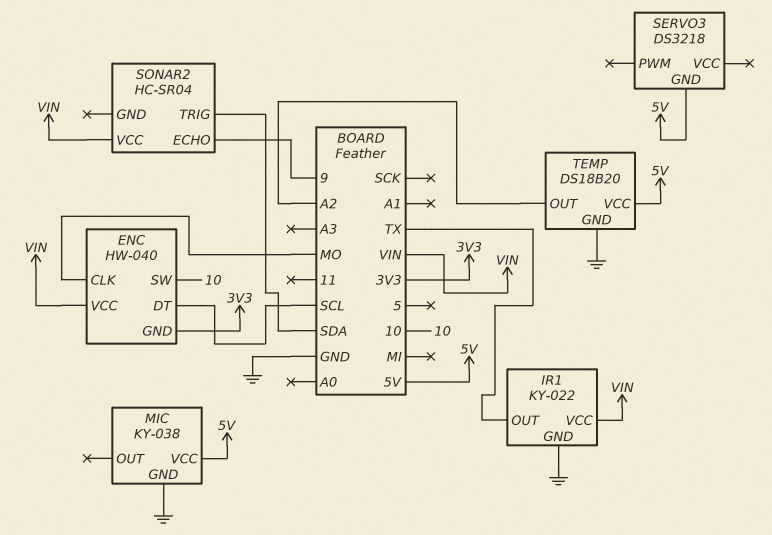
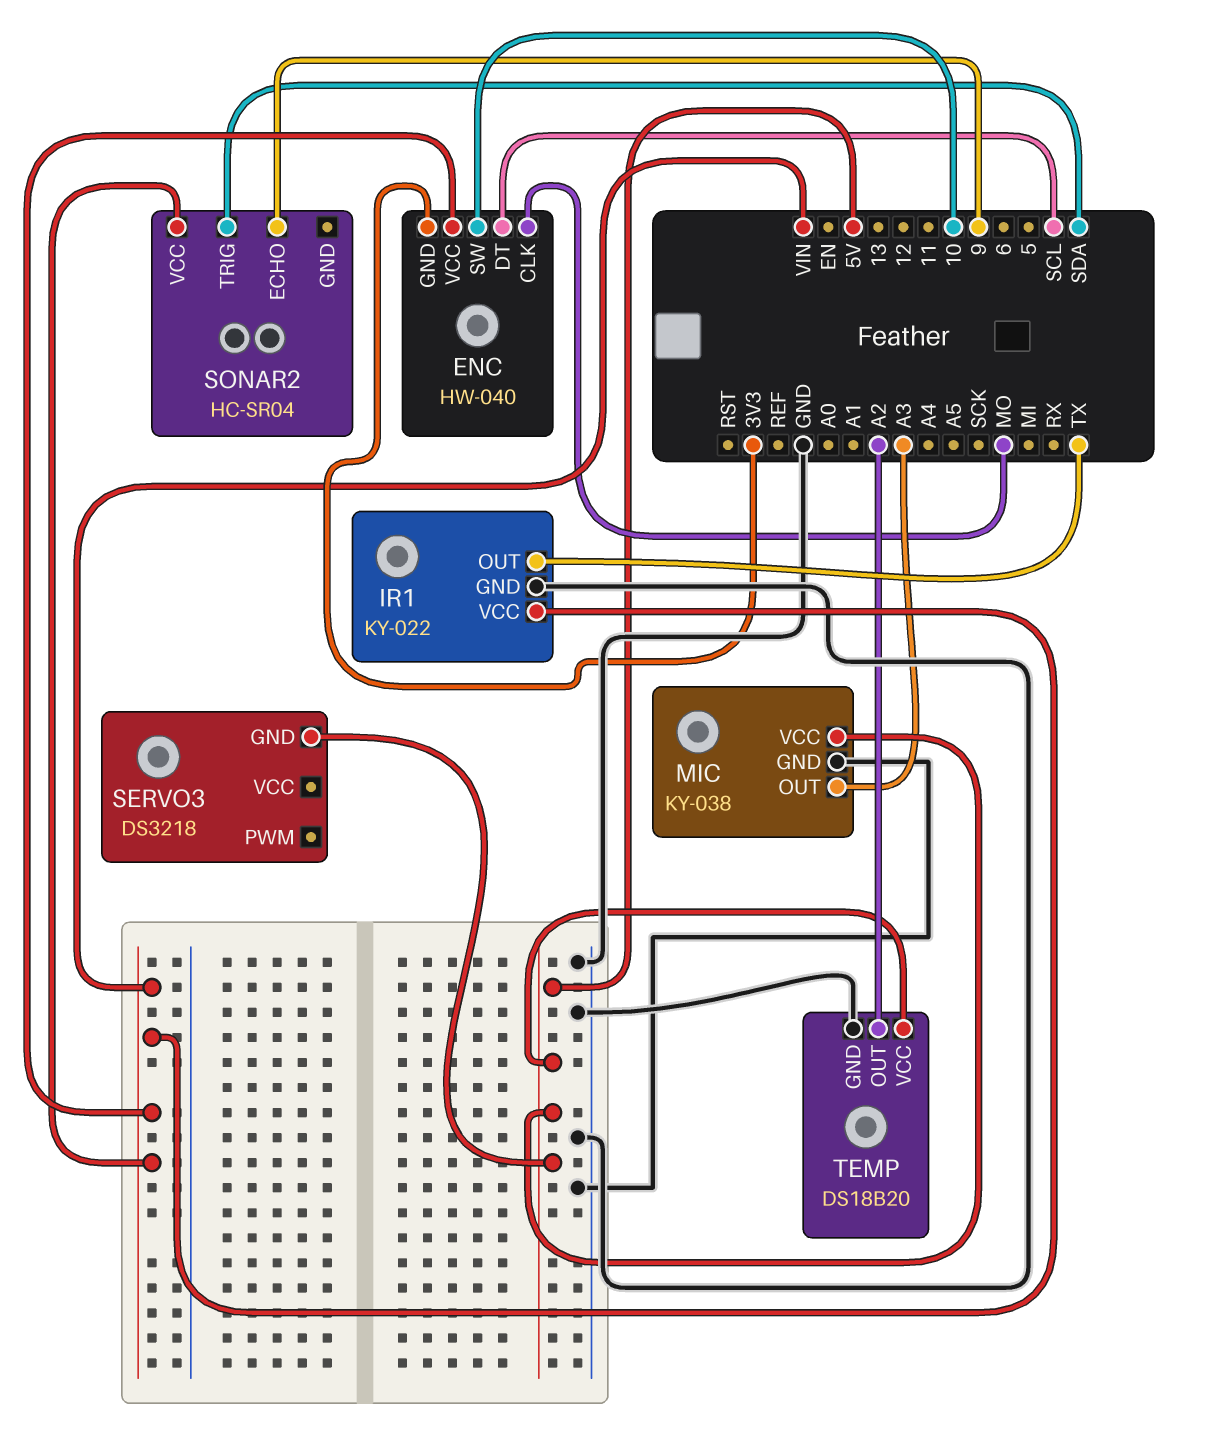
MIC pin OUT: none -> A3

